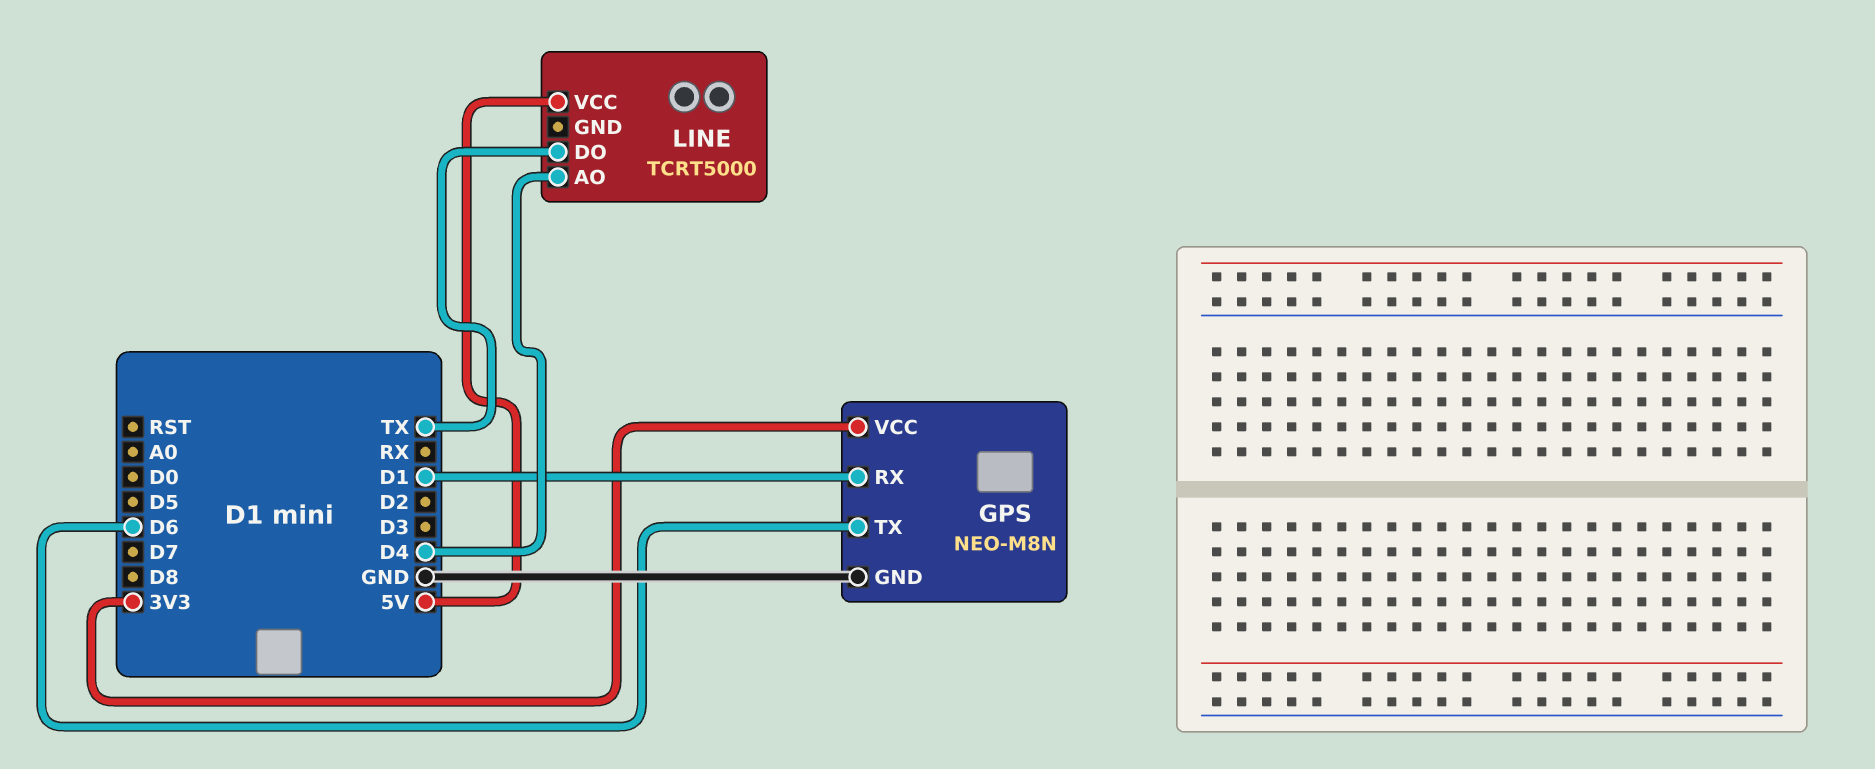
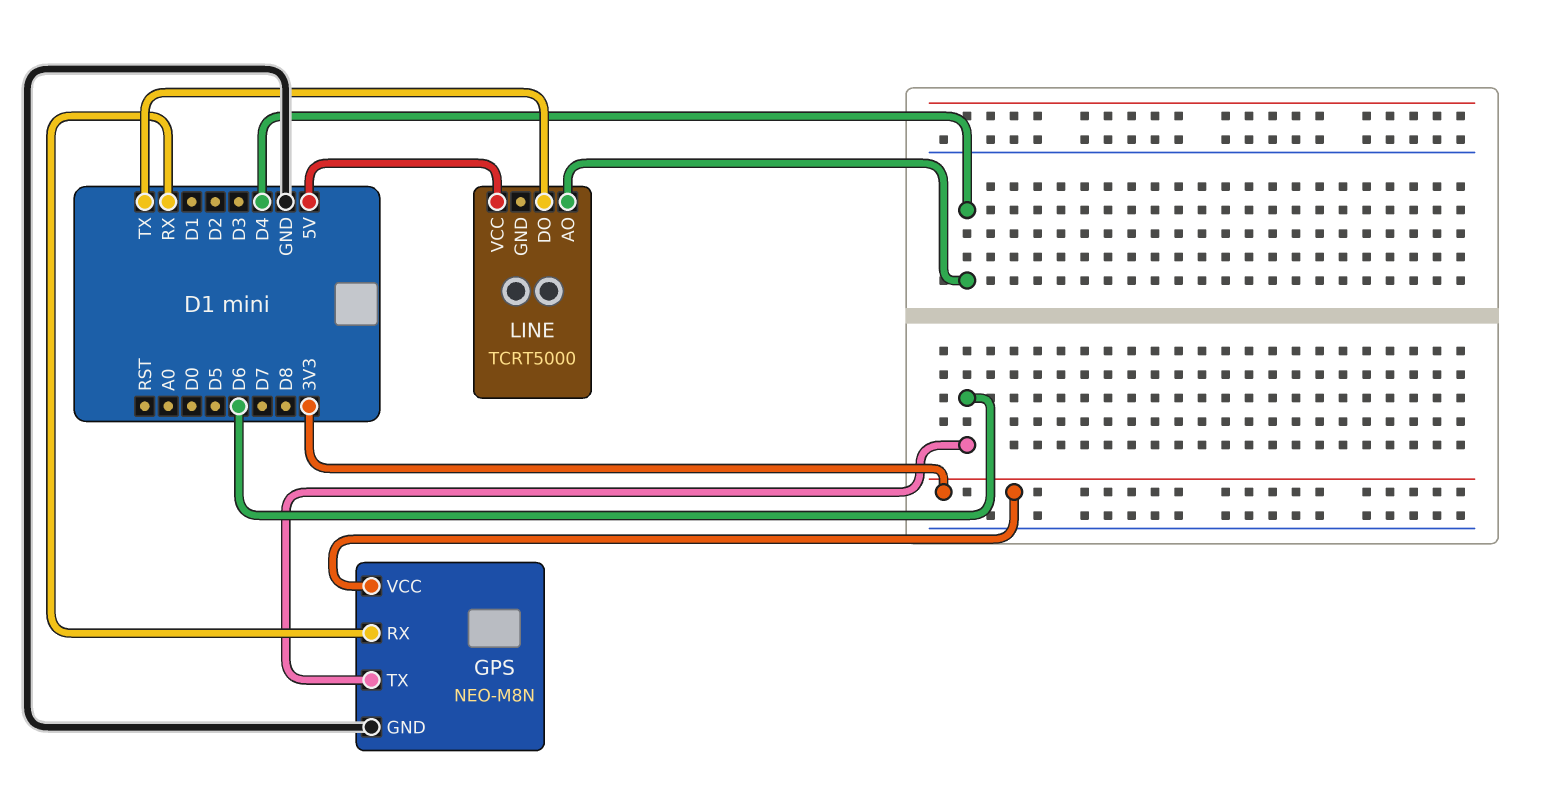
GPS pin RX: D1 -> RX

